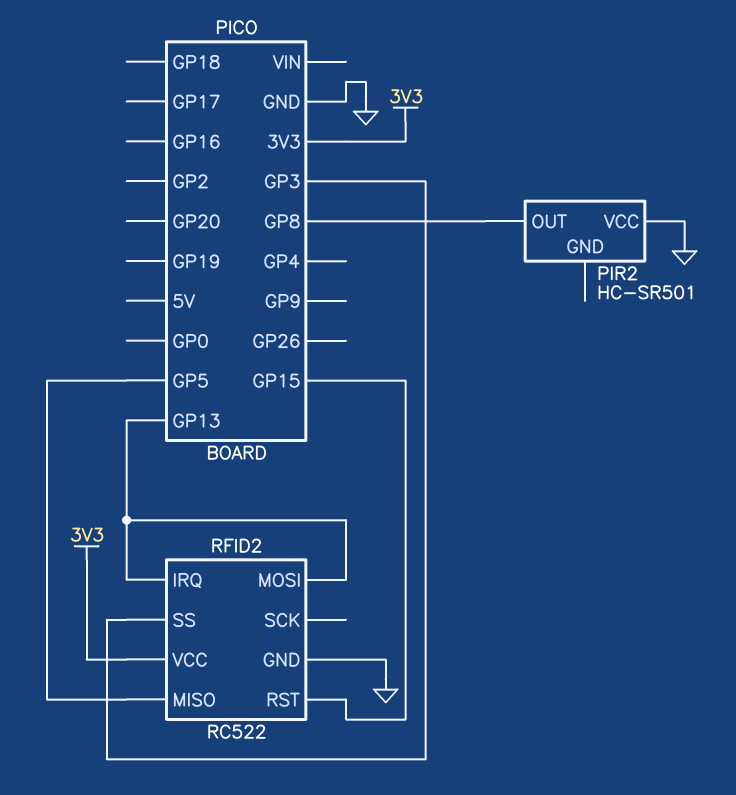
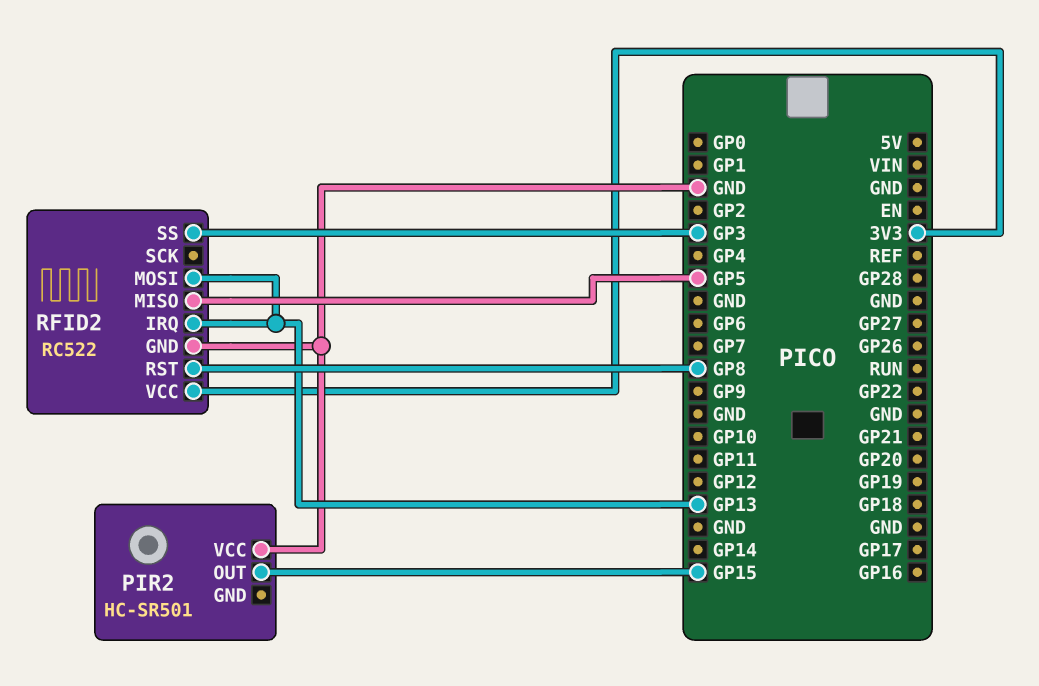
PIR2 pin OUT: GP8 -> GP15
RFID2 pin RST: GP15 -> GP8

